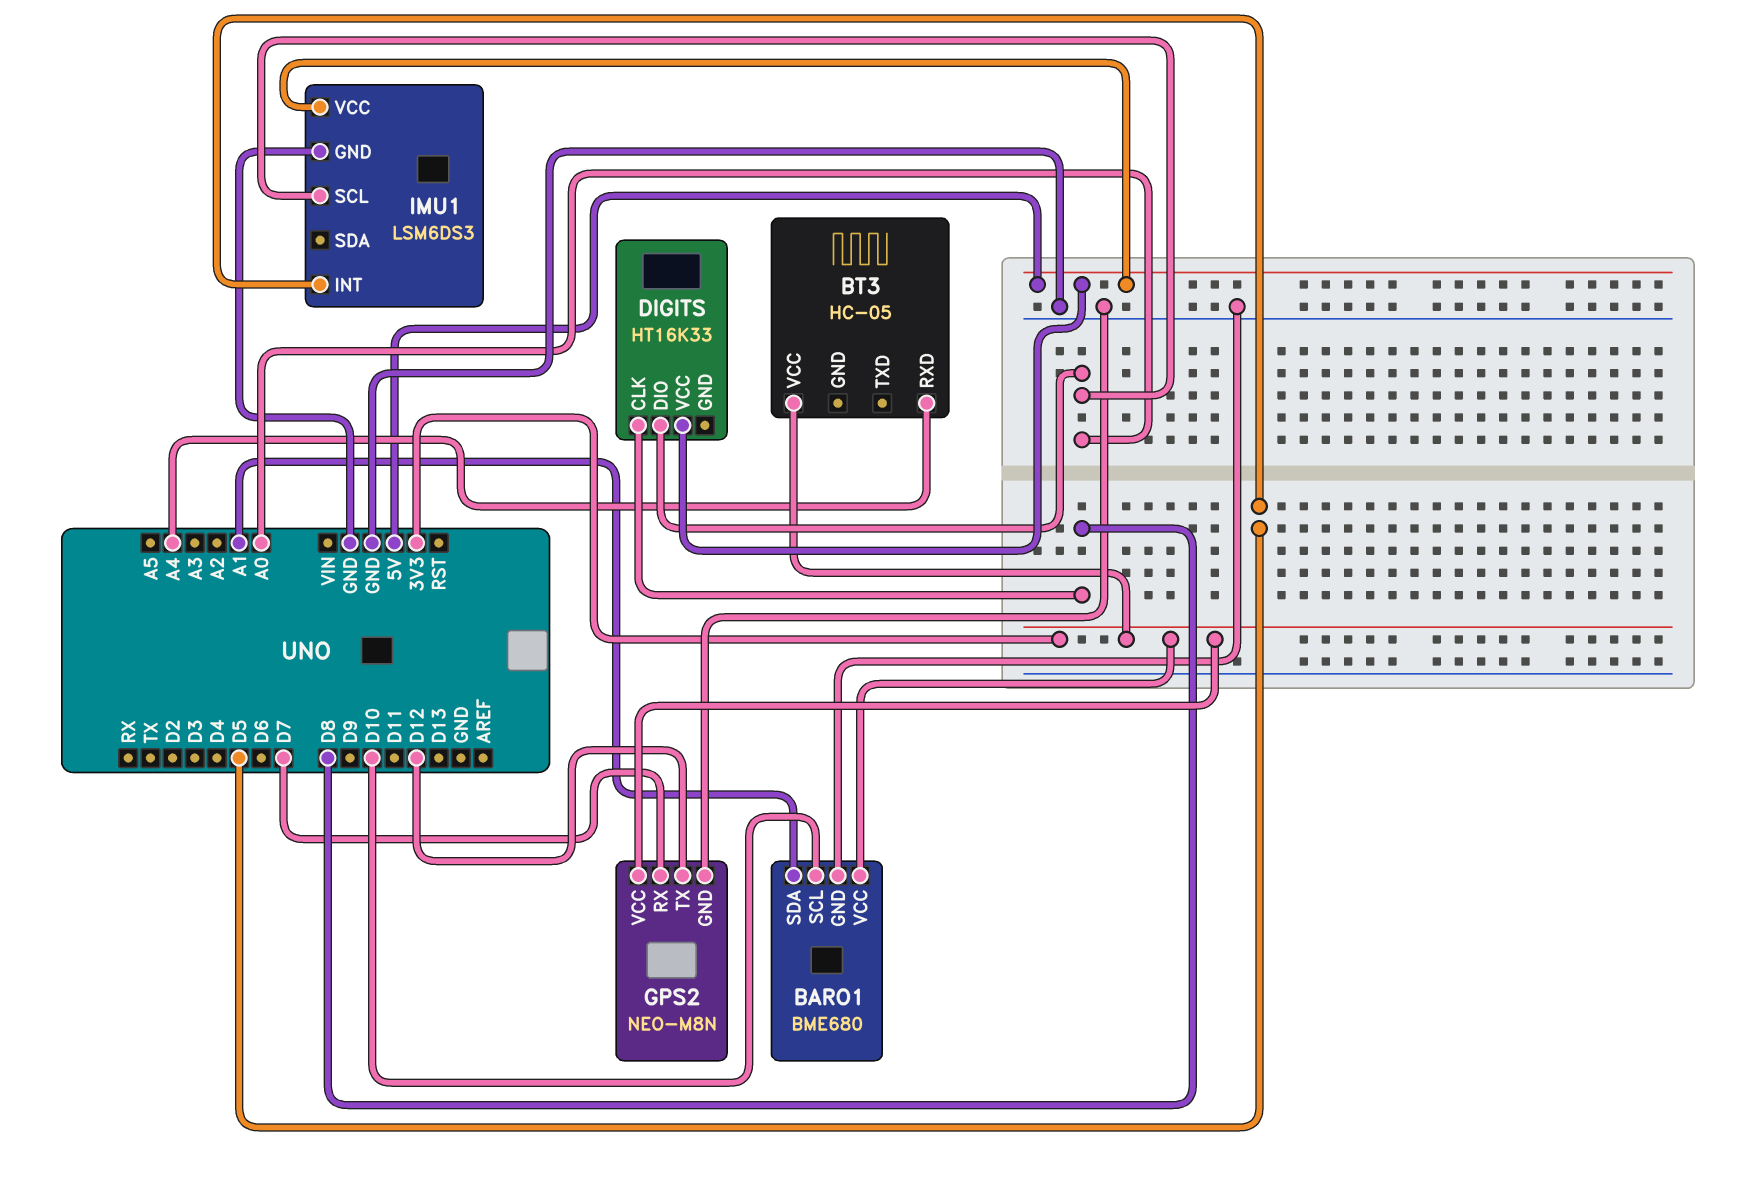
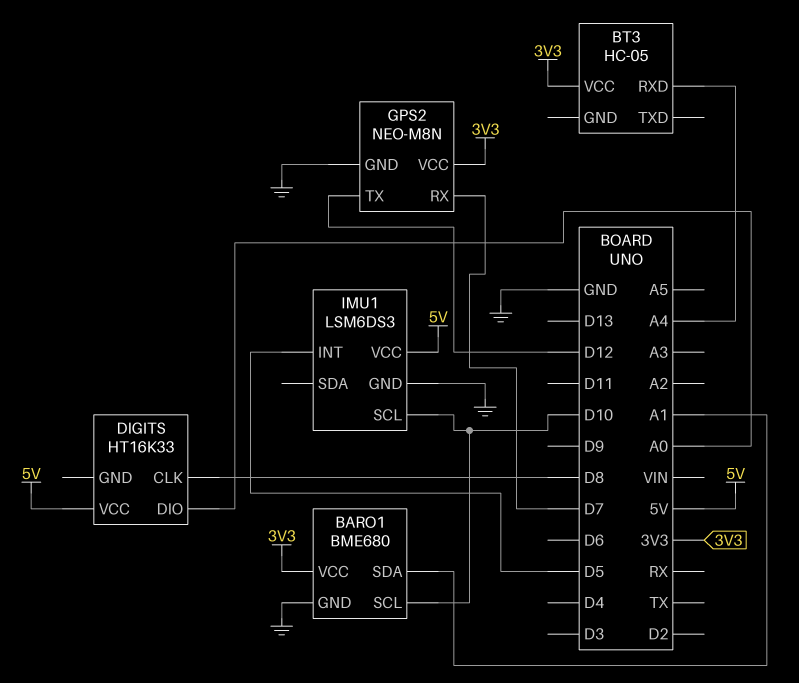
IMU1 pin SCL: A0 -> D10

